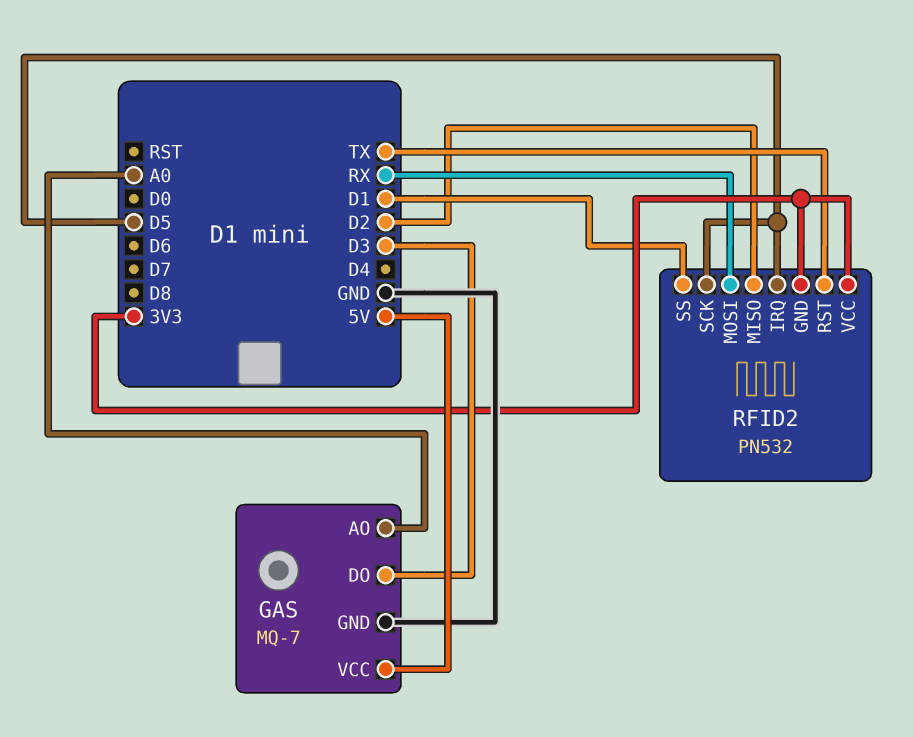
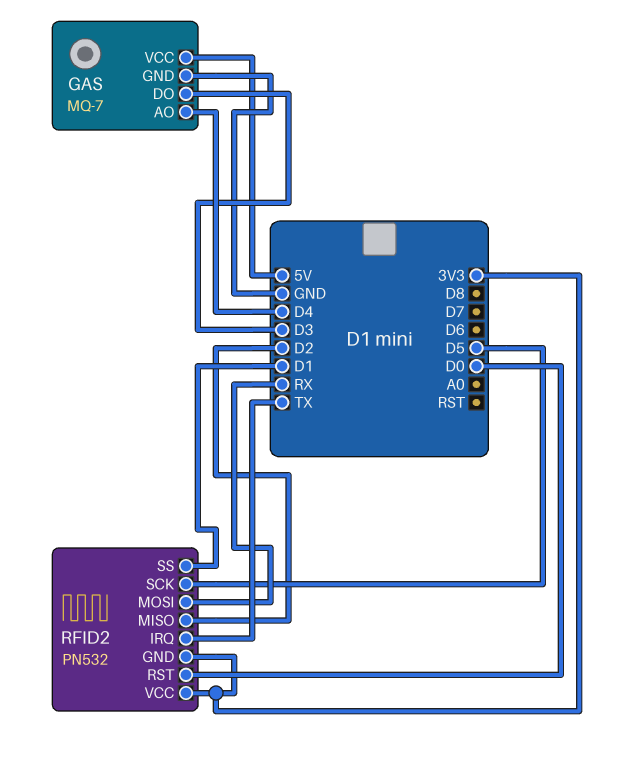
GAS pin AO: A0 -> D4
RFID2 pin IRQ: D5 -> TX
RFID2 pin RST: TX -> D0

